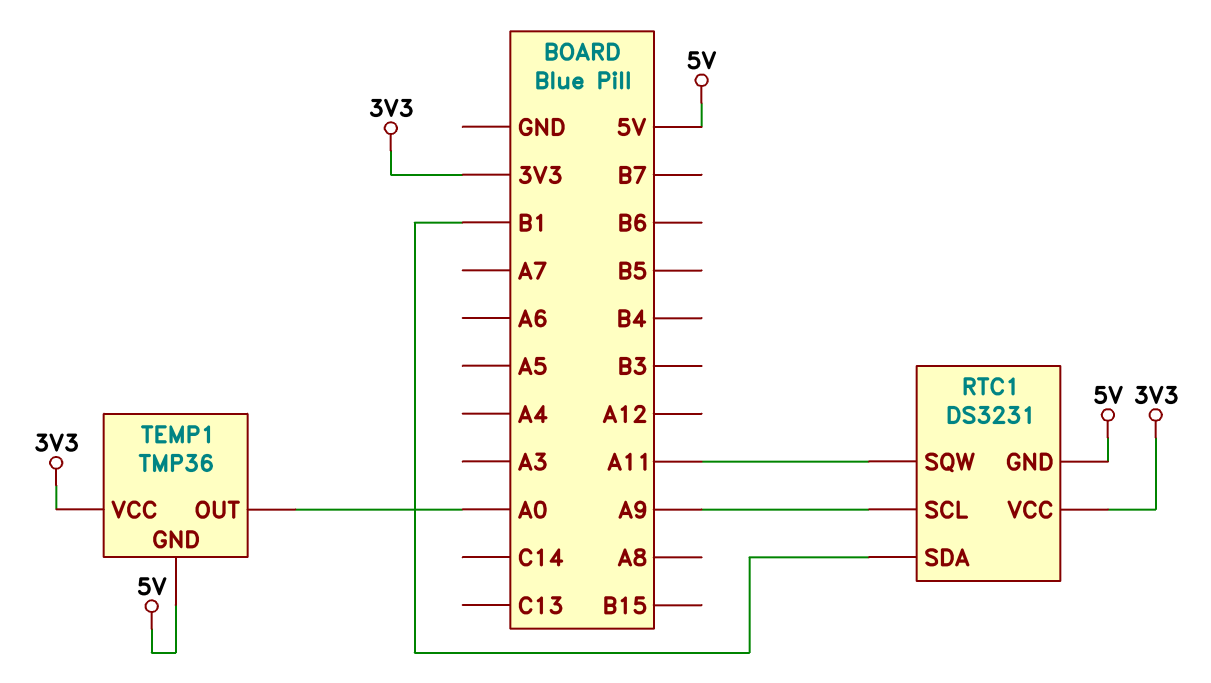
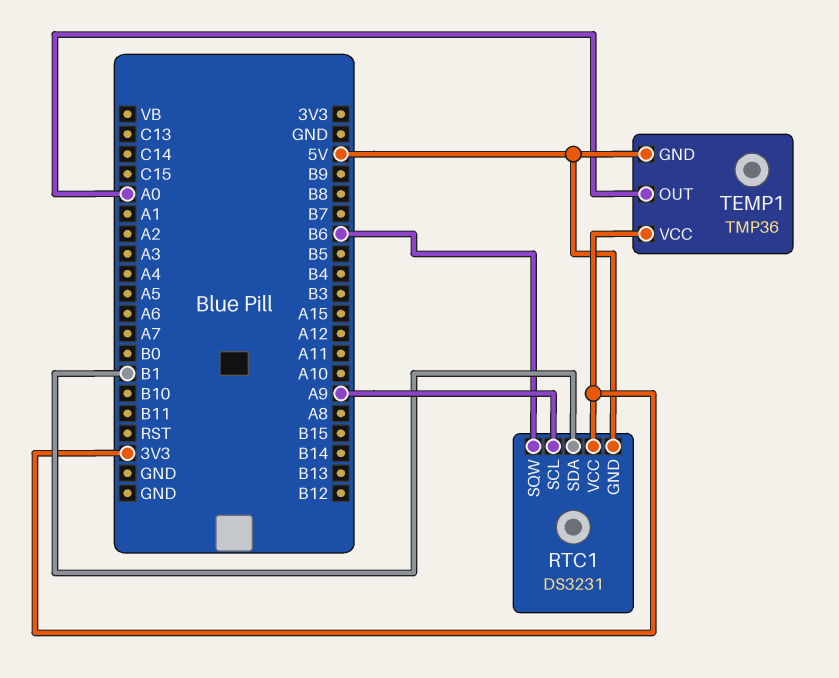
RTC1 pin SQW: A11 -> B6

